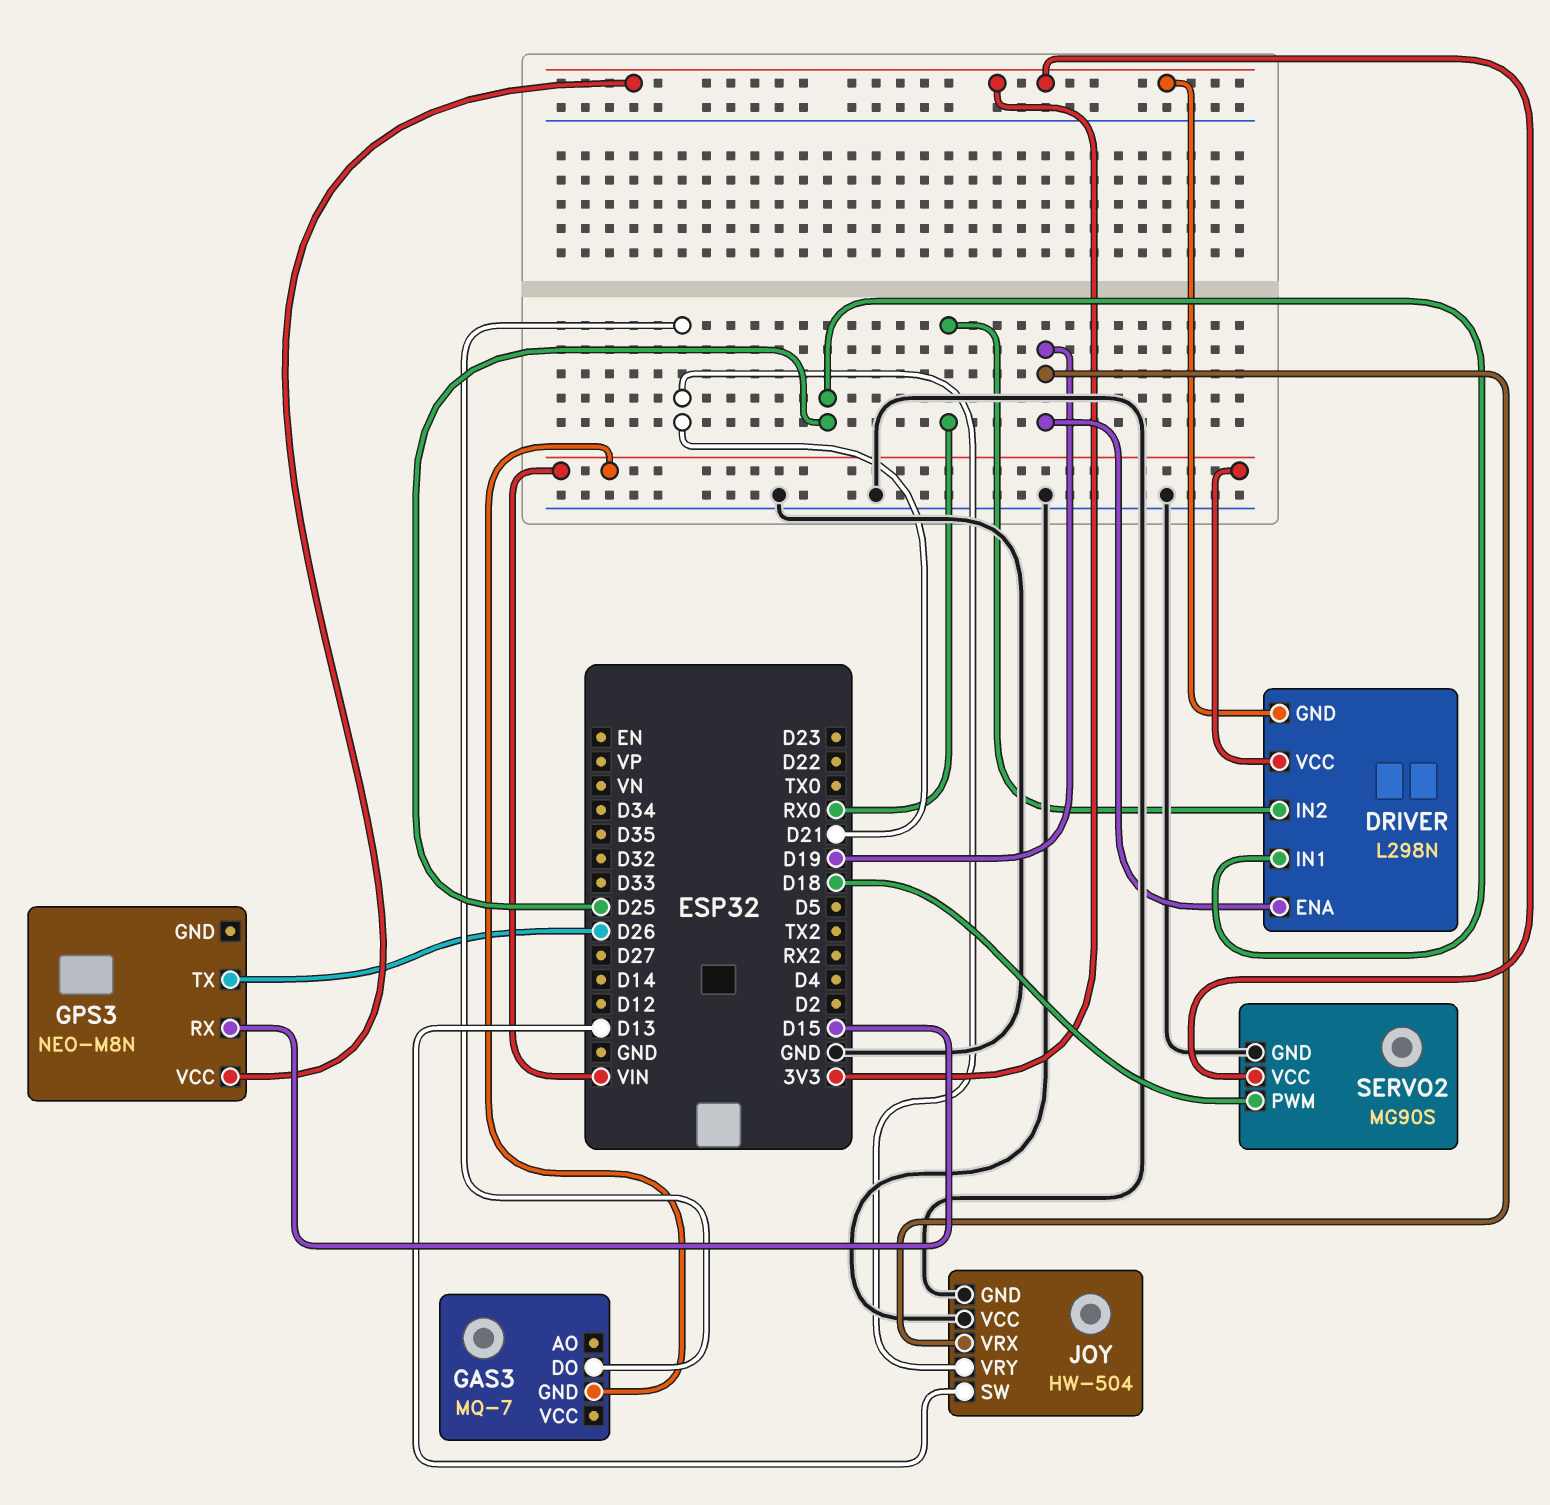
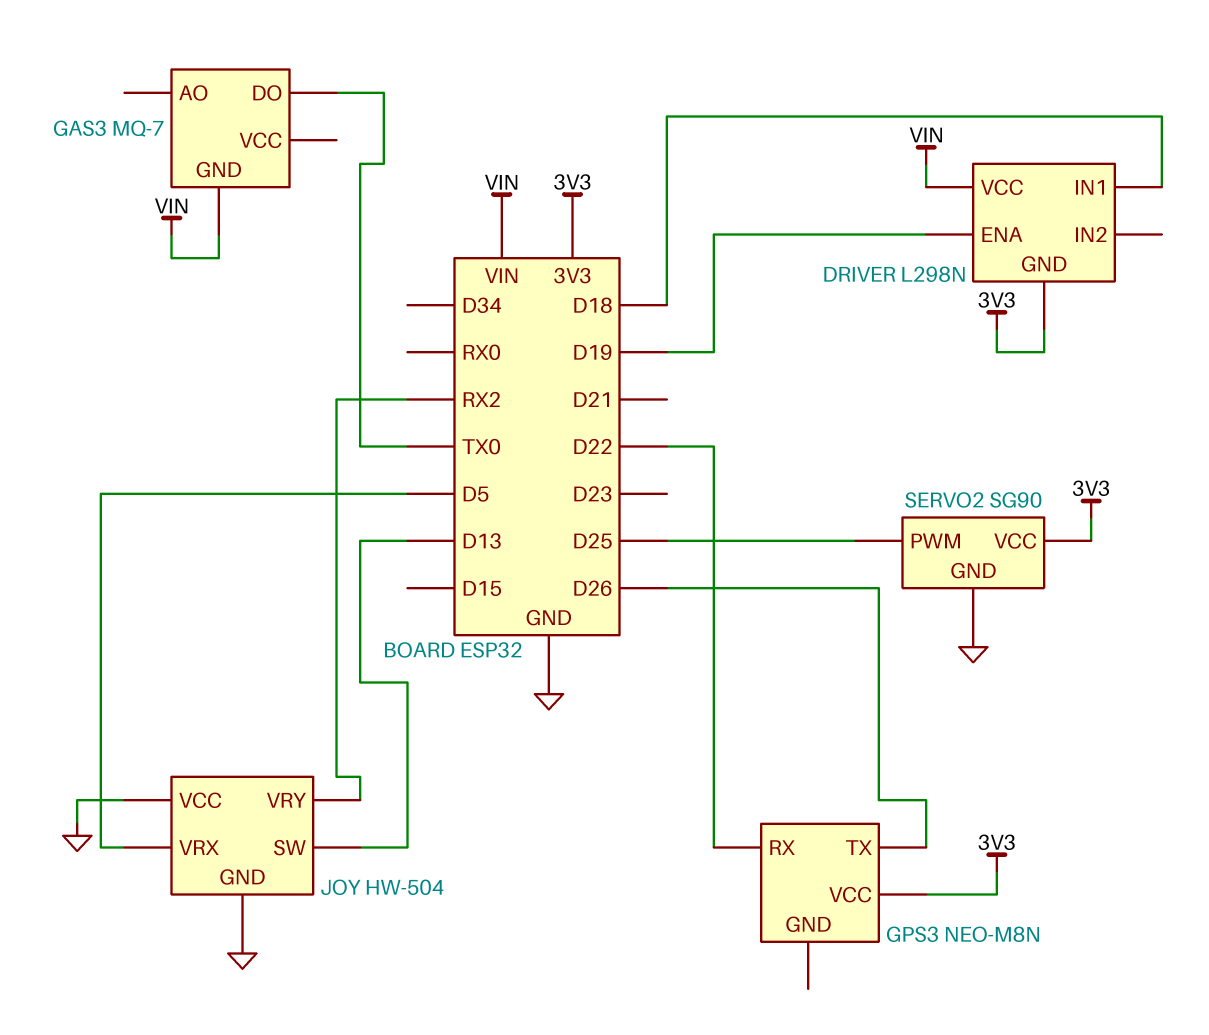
DRIVER pin IN1: D25 -> D18
DRIVER pin IN2: RX0 -> none
GAS3 pin DO: D21 -> TX0
GPS3 pin RX: D15 -> D22
JOY pin VRX: D19 -> D5
JOY pin VRY: D21 -> RX2
SERVO2: MG90S -> SG90
SERVO2 pin PWM: D18 -> D25

